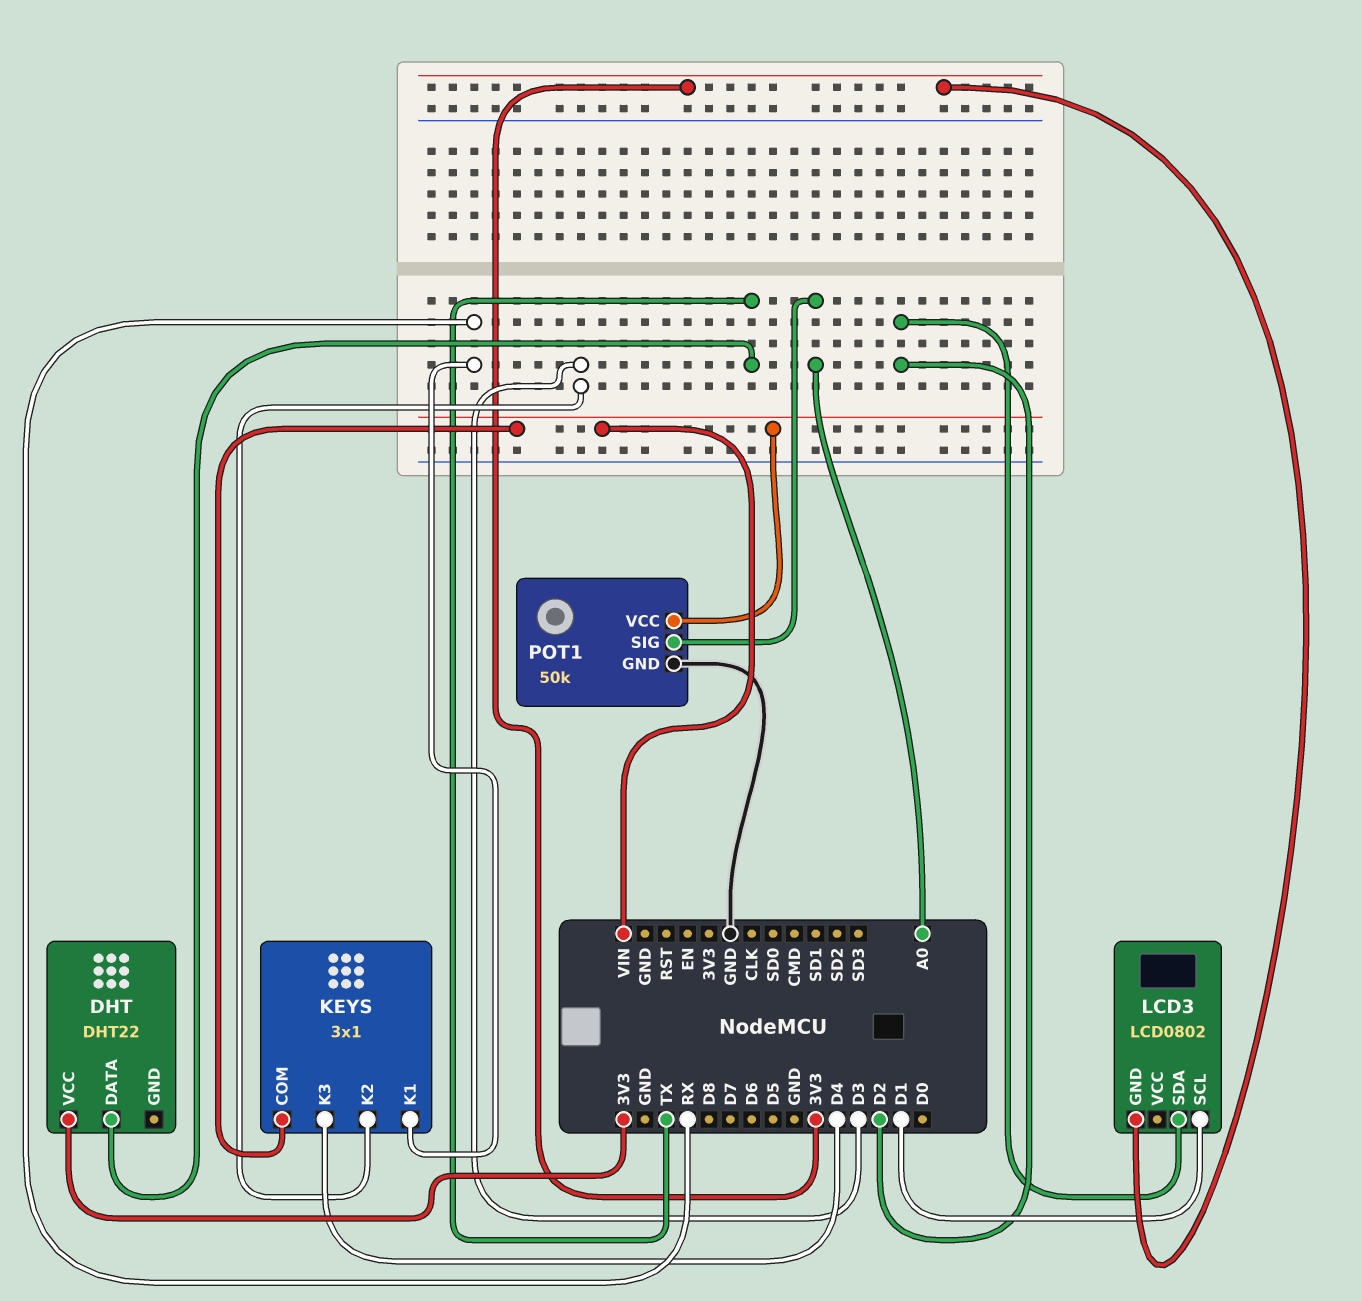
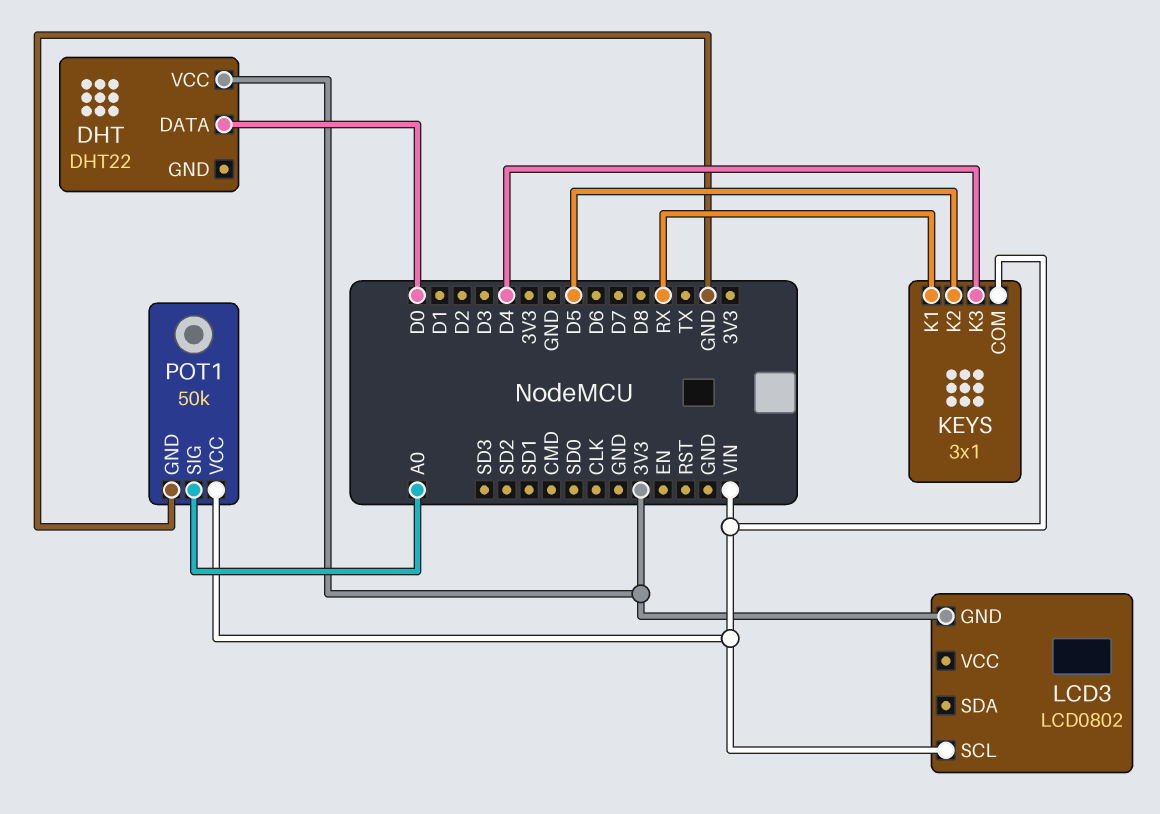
DHT pin DATA: TX -> D0
KEYS pin K2: D3 -> D5
LCD3 pin SCL: D1 -> VIN
LCD3 pin SDA: D2 -> none

